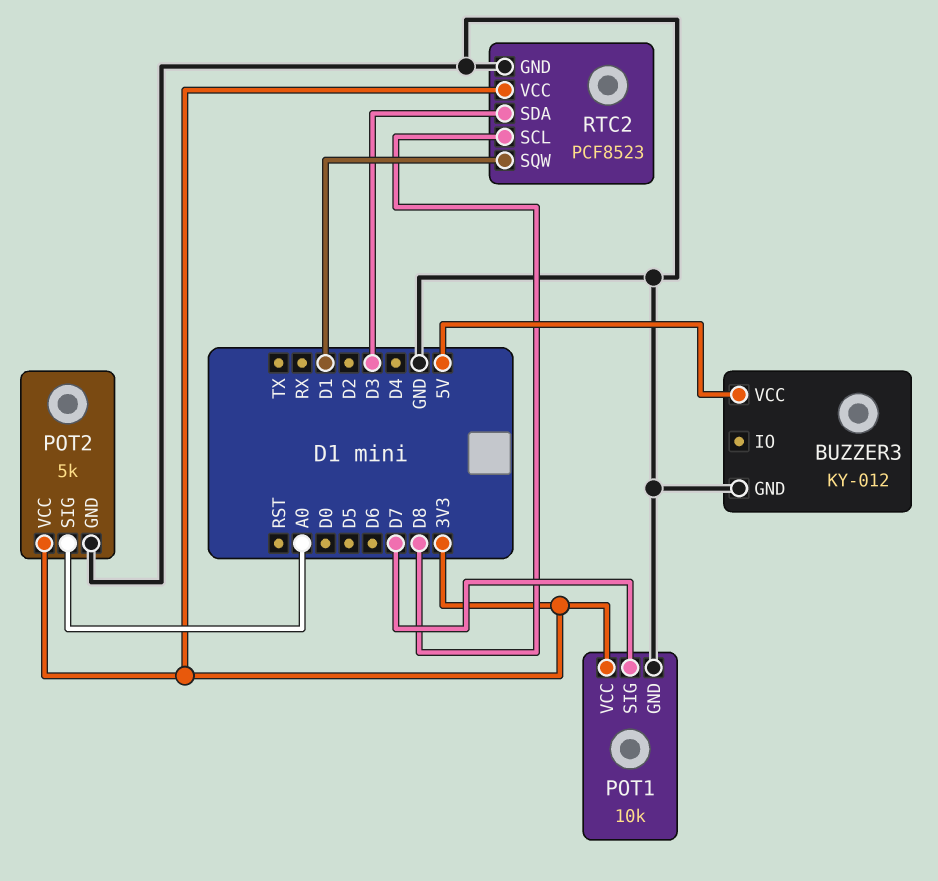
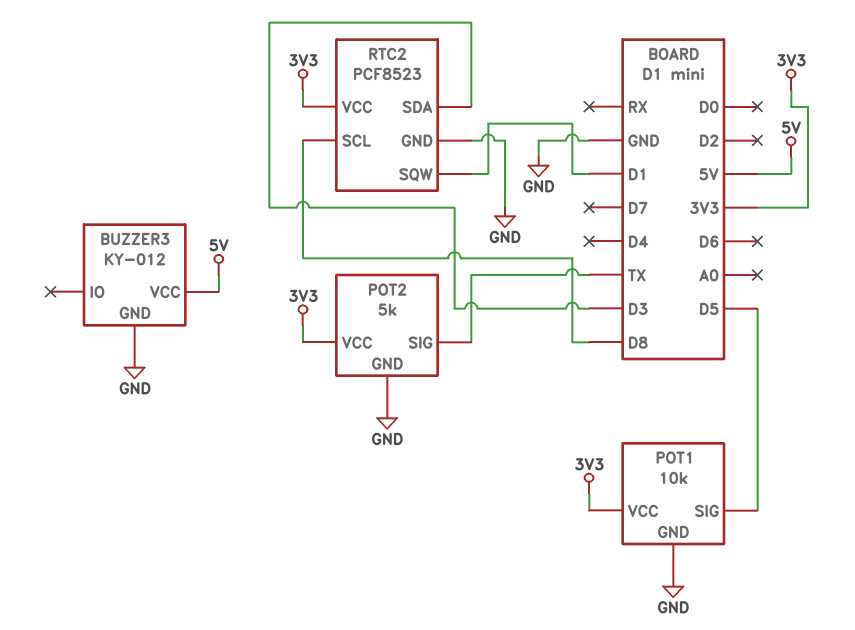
POT1 pin SIG: D7 -> D5
POT2 pin SIG: A0 -> TX

